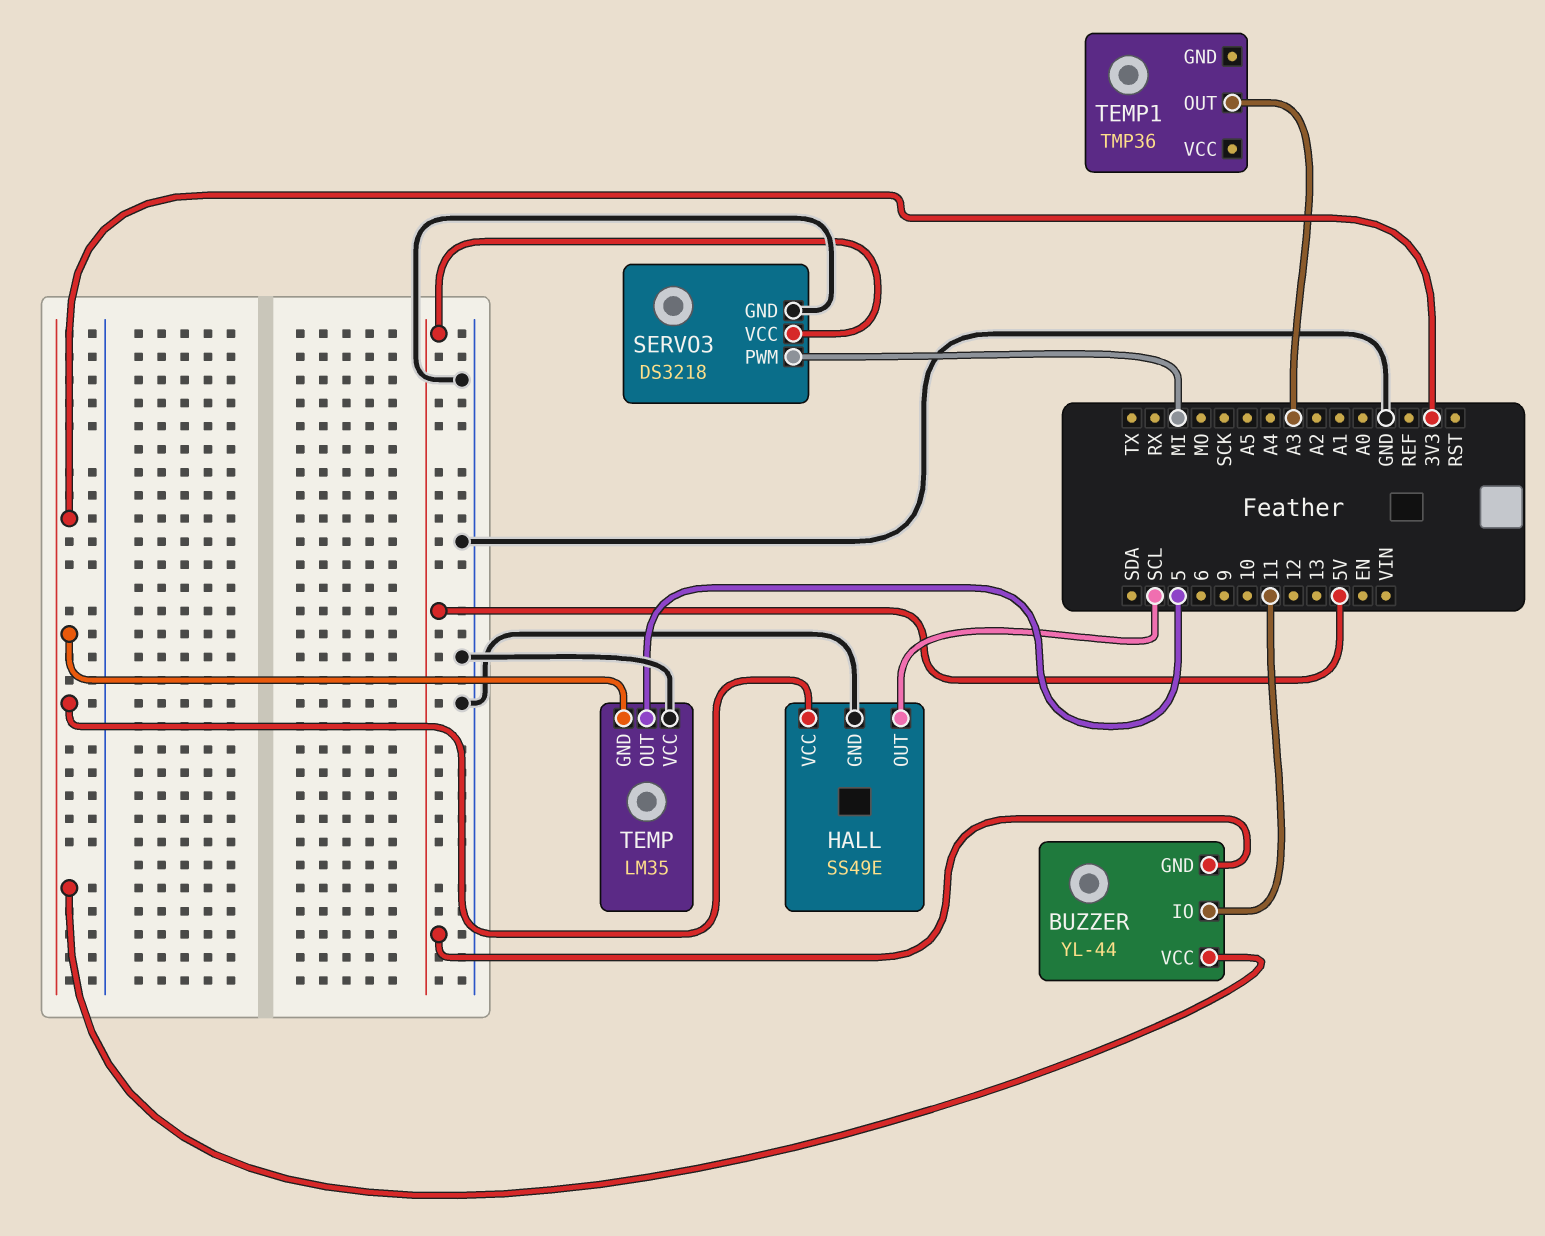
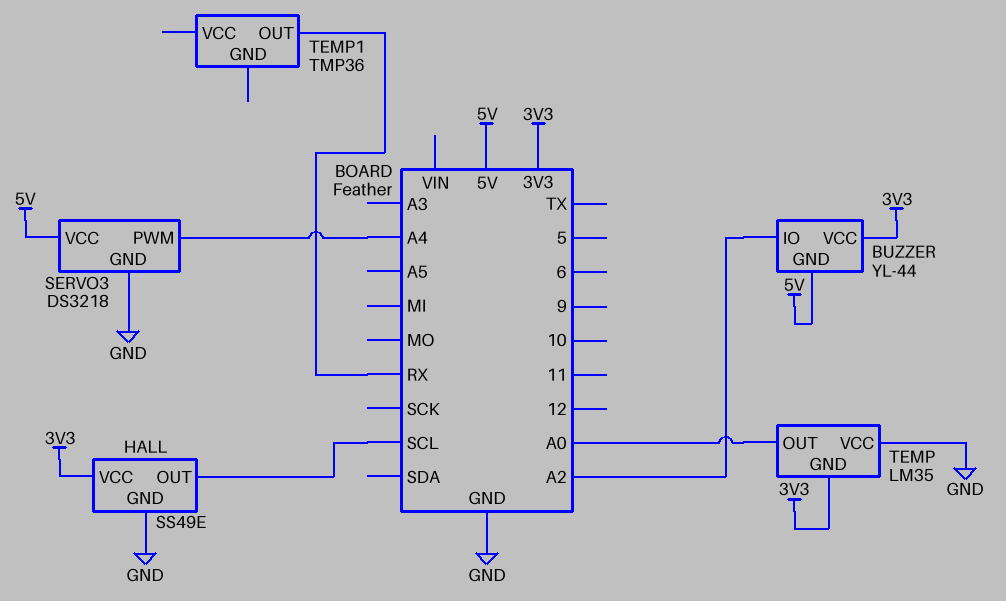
BUZZER pin IO: 11 -> A2
SERVO3 pin PWM: MI -> A4
TEMP pin OUT: 5 -> A0
TEMP1 pin OUT: A3 -> RX

